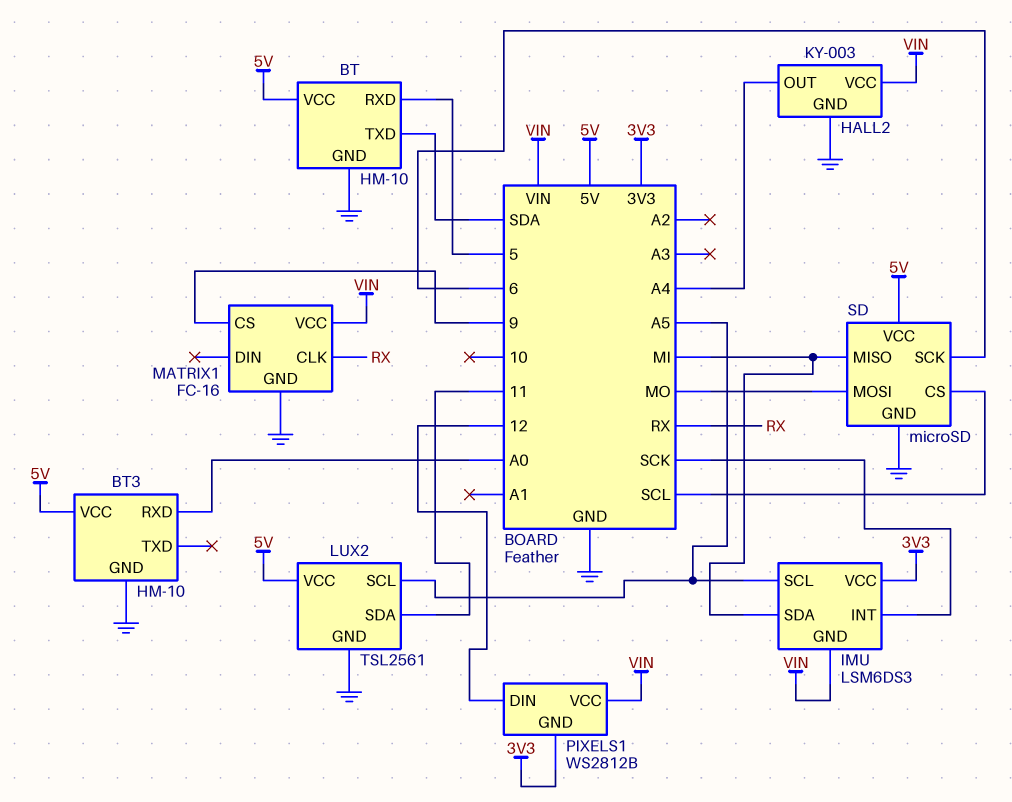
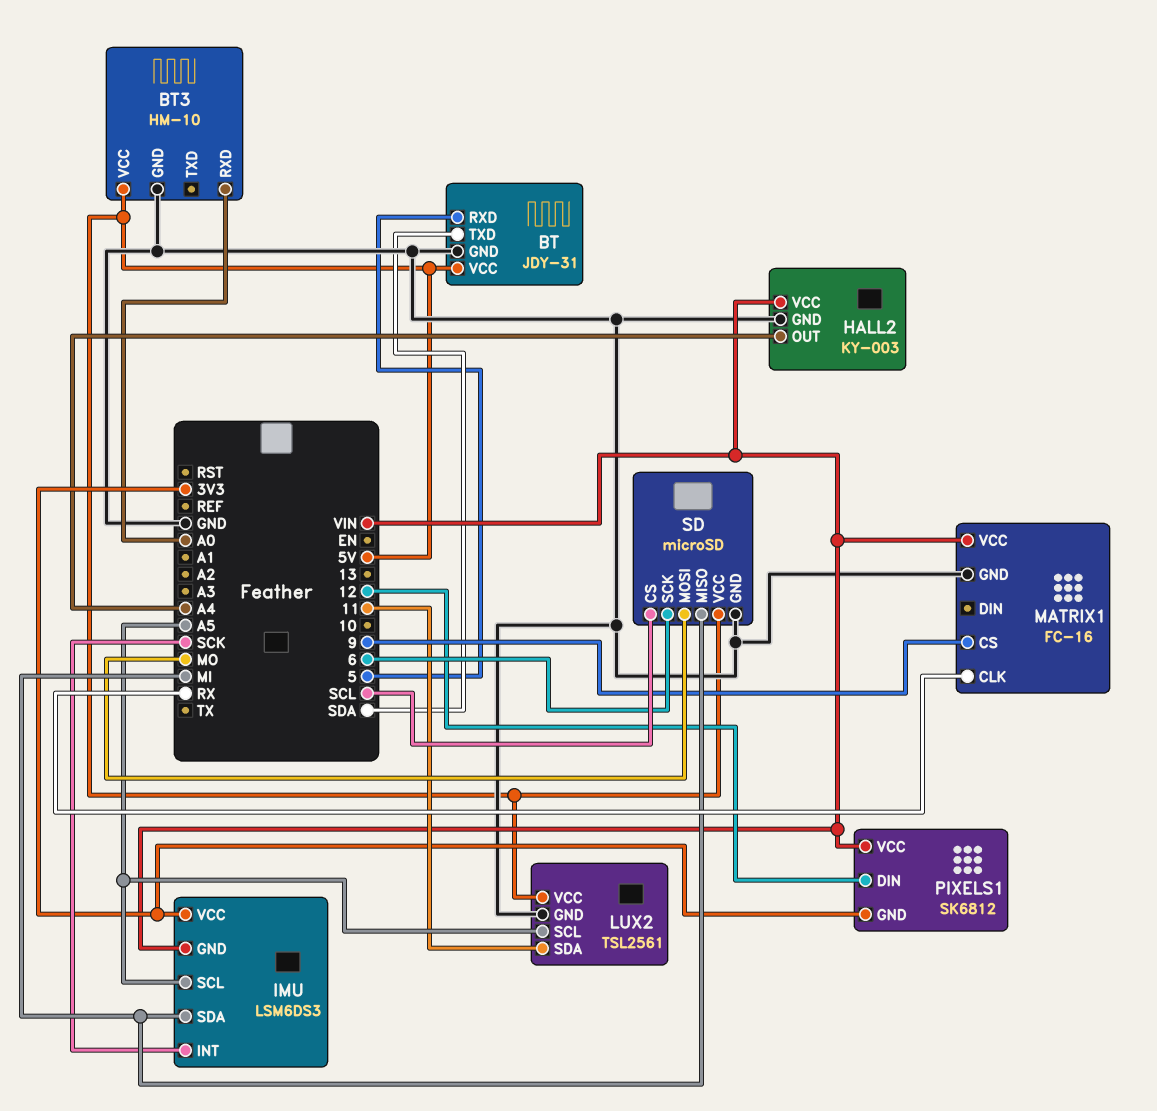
BT: HM-10 -> JDY-31
PIXELS1: WS2812B -> SK6812

